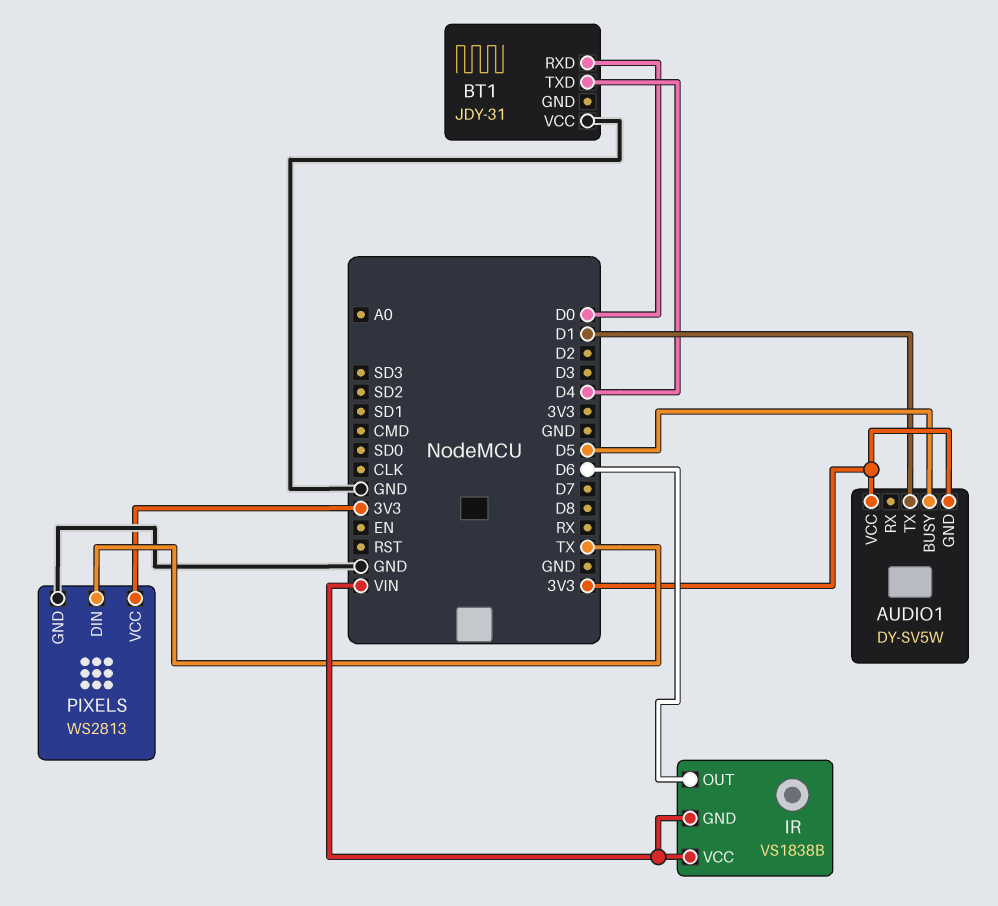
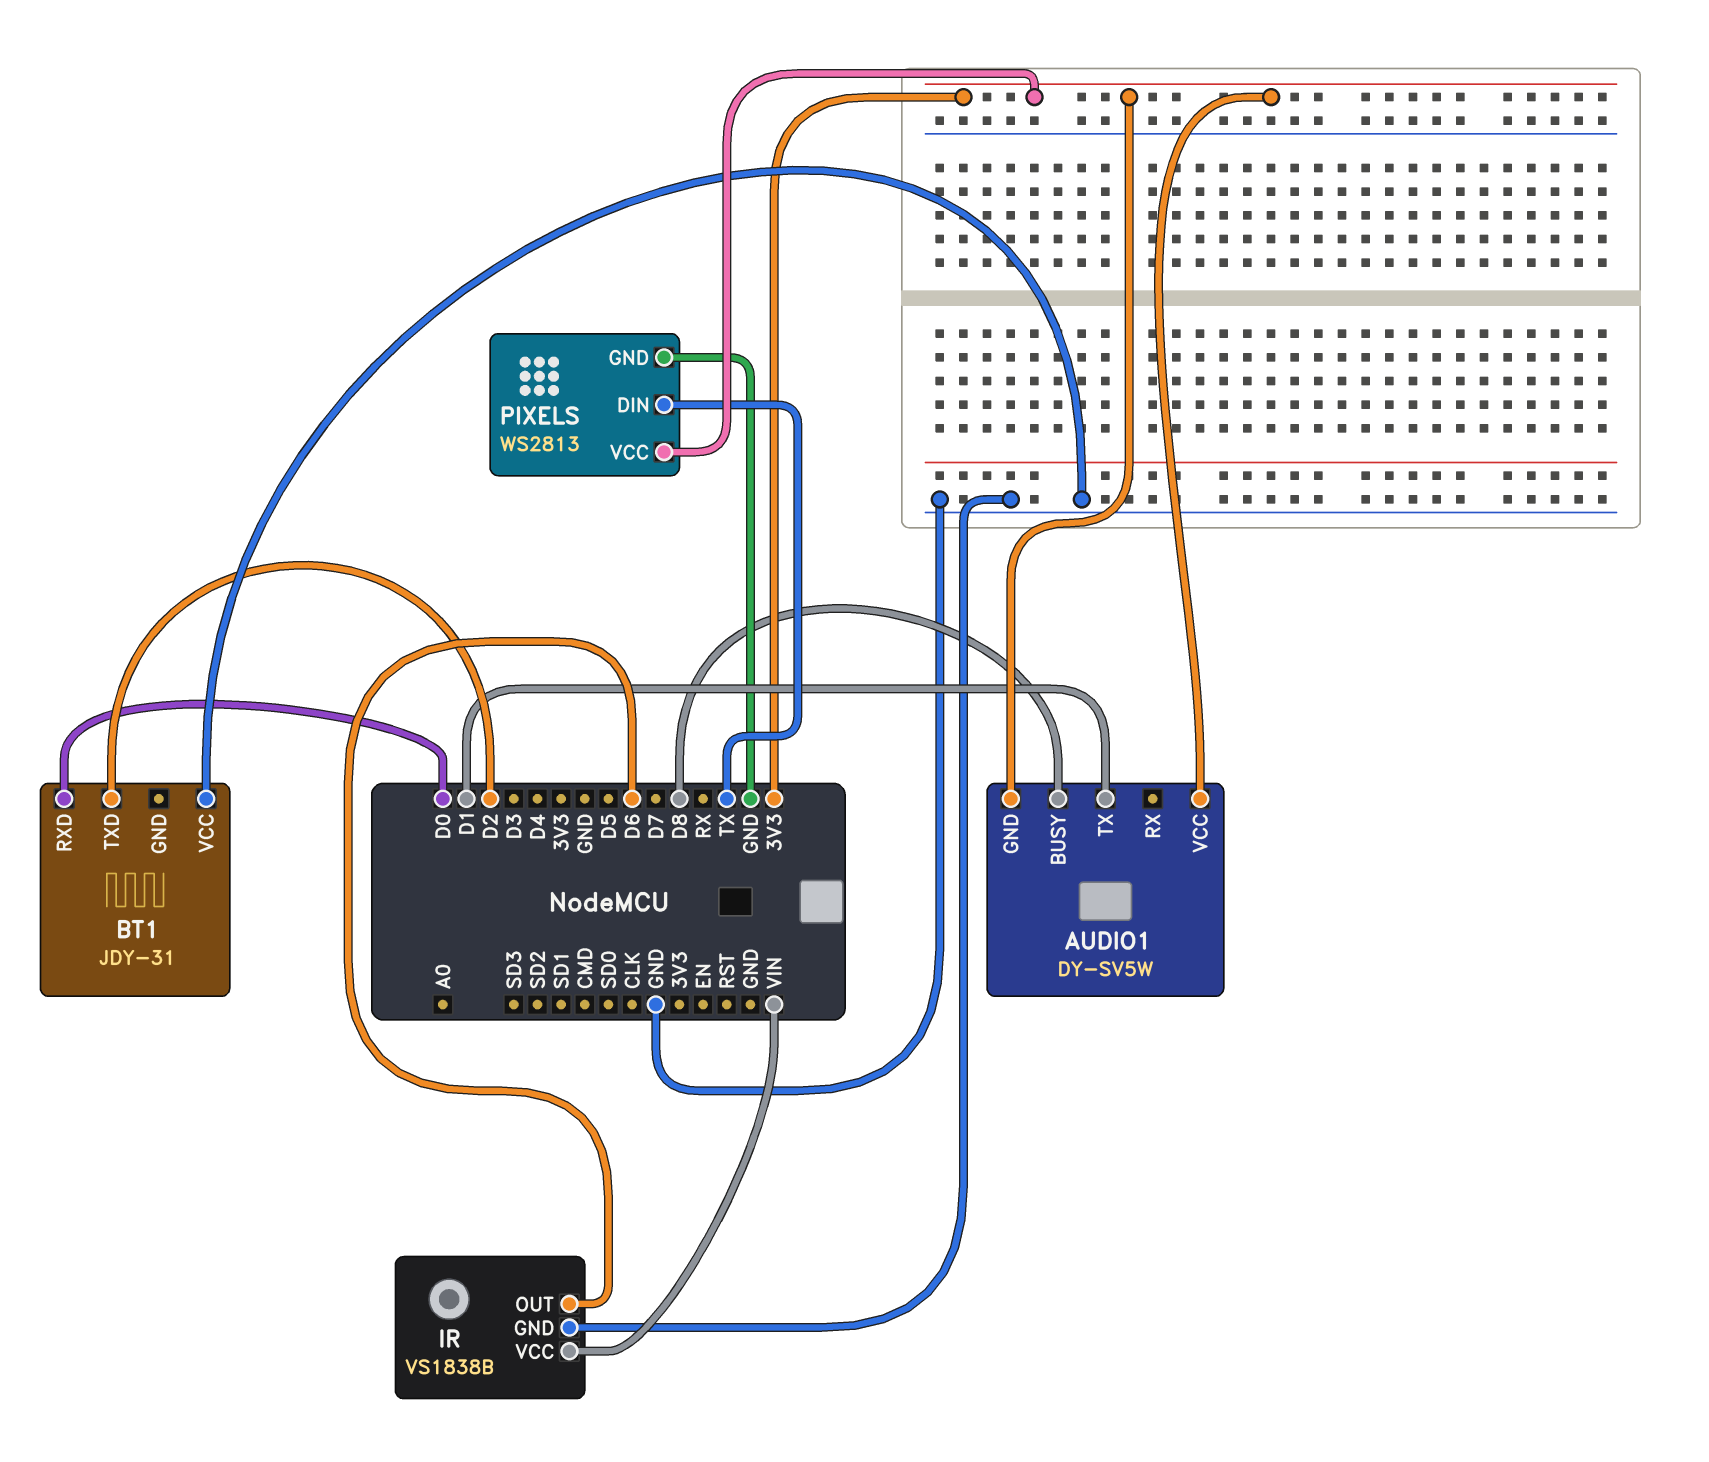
AUDIO1 pin BUSY: D5 -> D8
BT1 pin TXD: D4 -> D2
IR pin GND: VIN -> GND

